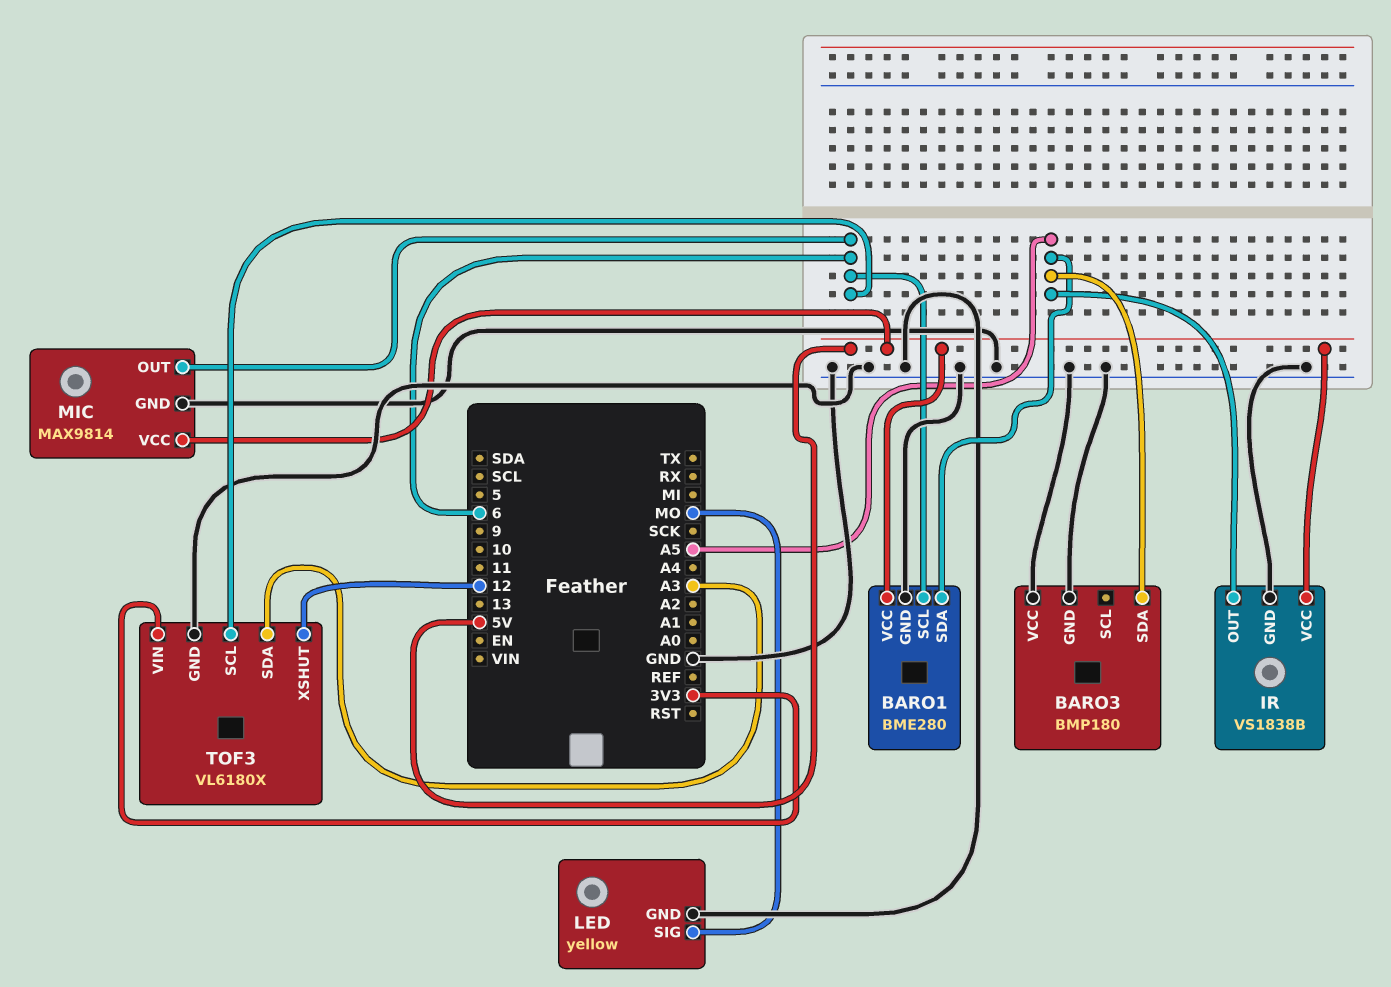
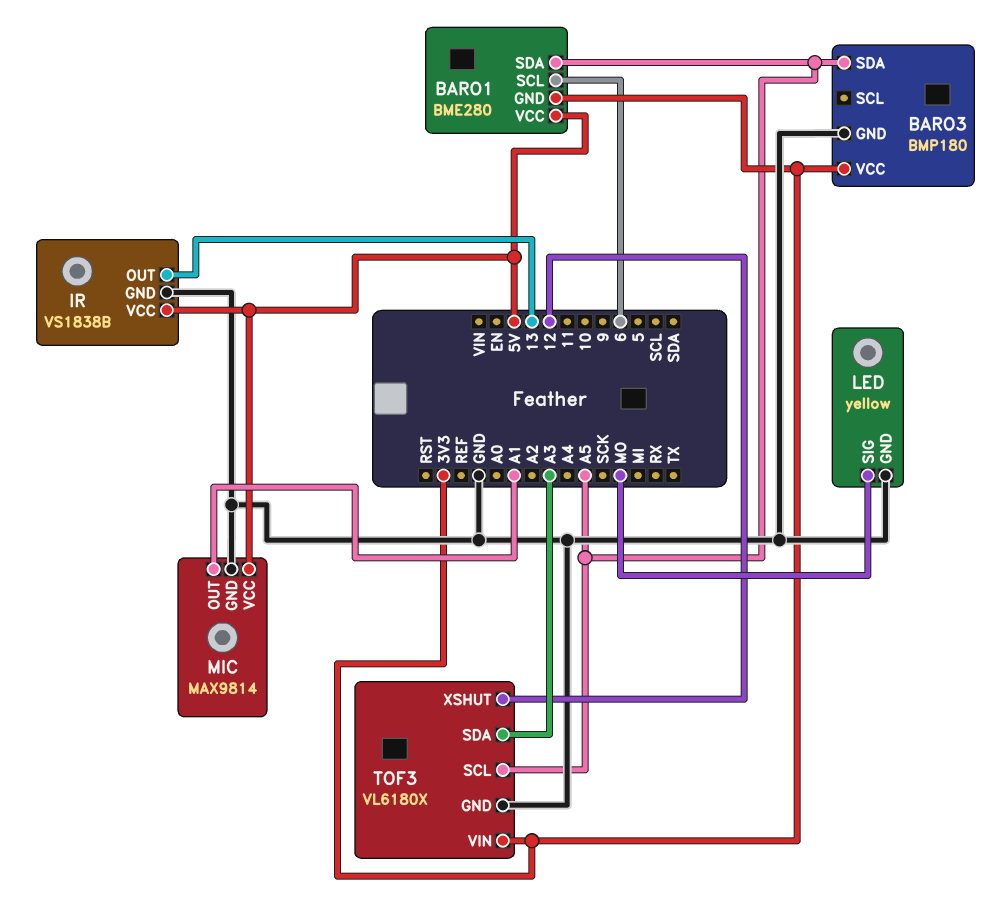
BARO1 pin GND: GND -> 3V3
BARO3 pin VCC: GND -> 3V3
IR pin OUT: A5 -> 13
MIC pin OUT: 6 -> A1
TOF3 pin SCL: 6 -> A5

